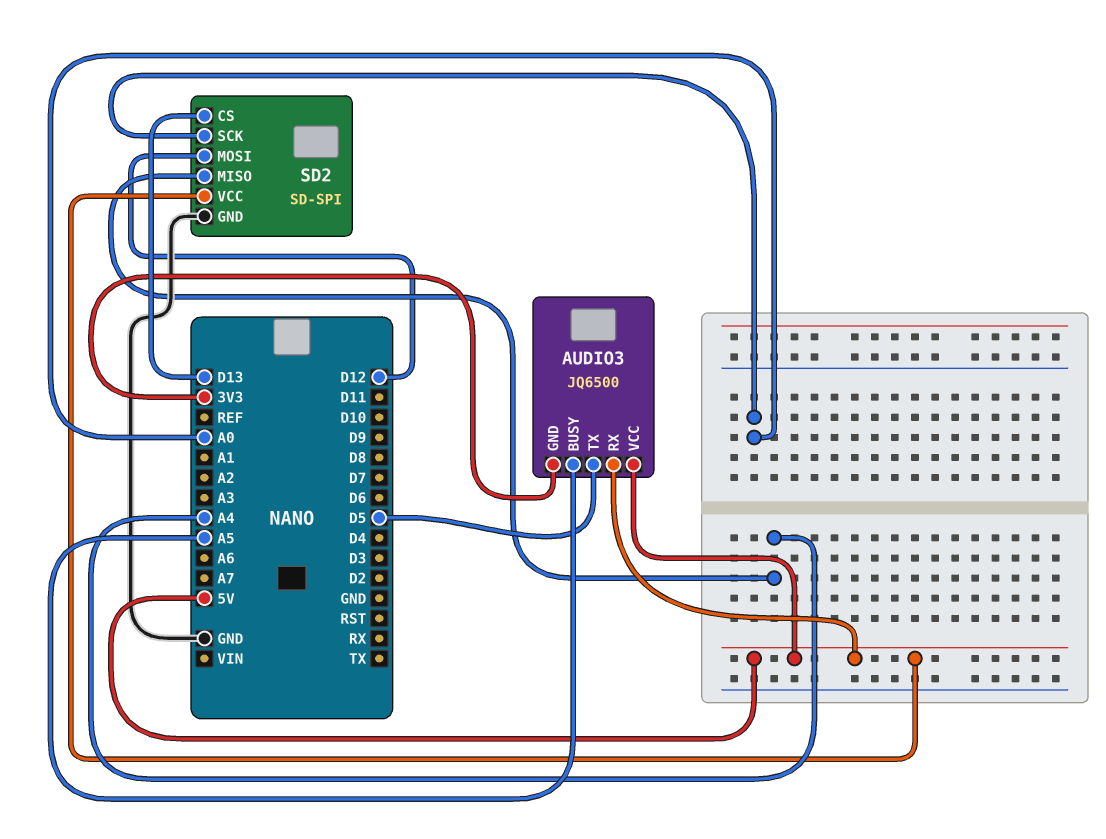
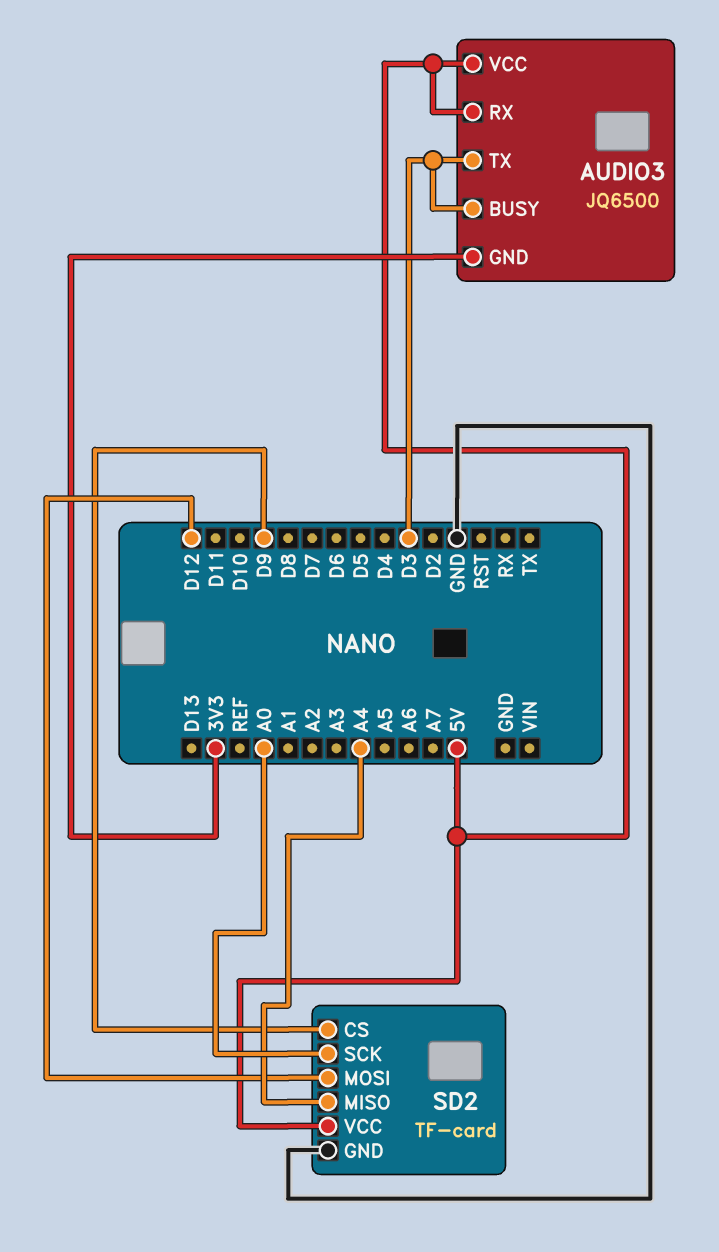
AUDIO3 pin BUSY: A5 -> D3
AUDIO3 pin TX: D5 -> D3
SD2: SD-SPI -> TF-card
SD2 pin CS: D13 -> D9

